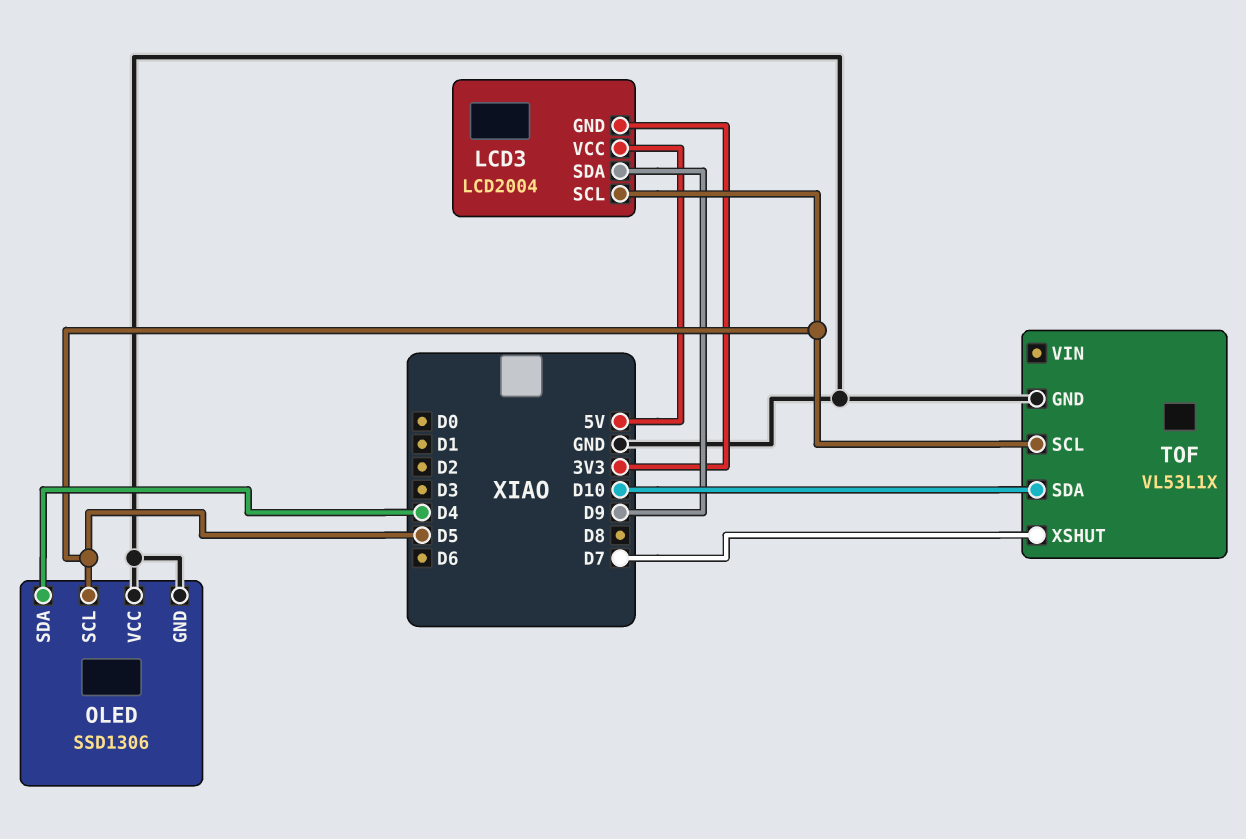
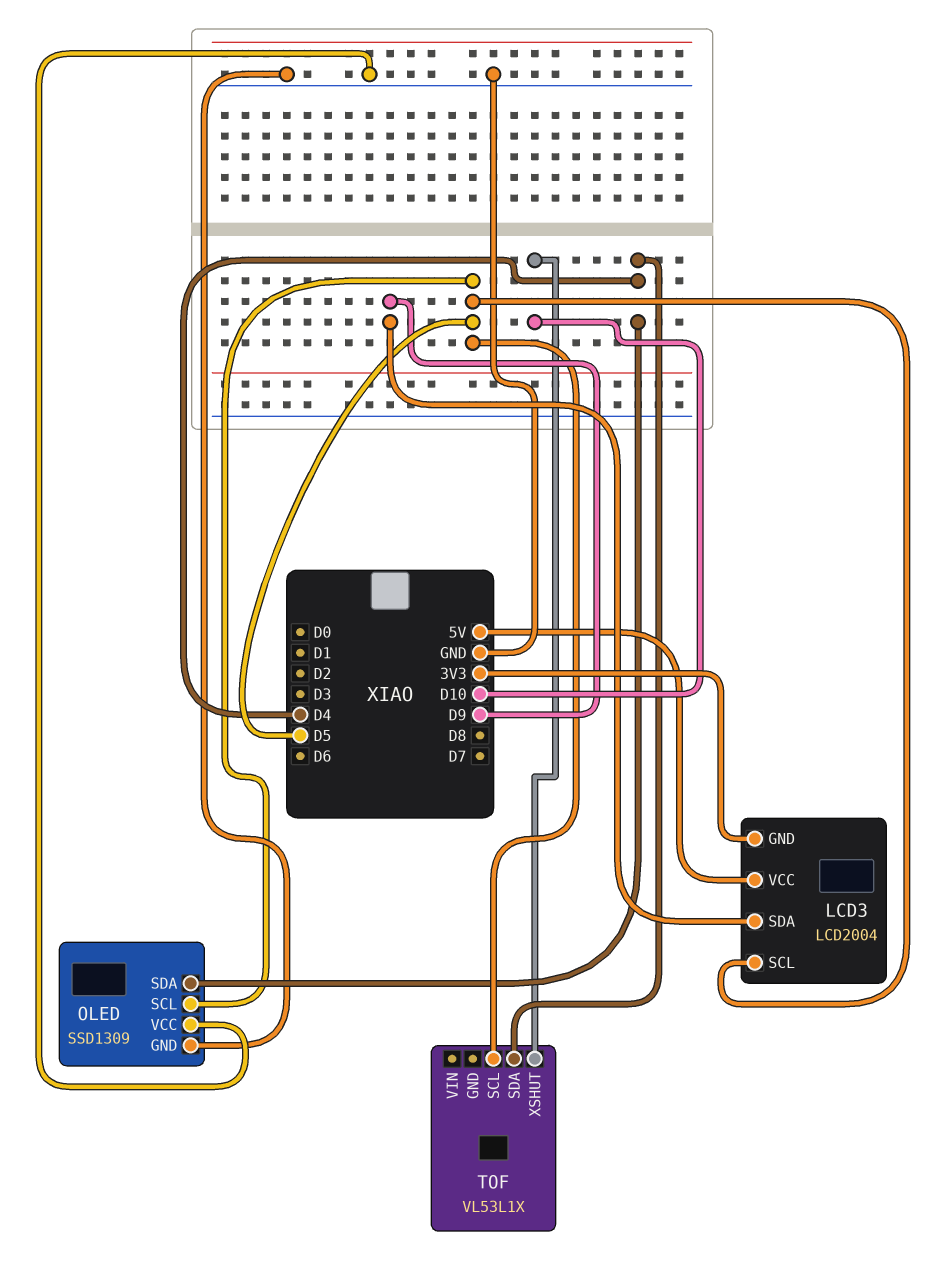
OLED: SSD1306 -> SSD1309
TOF pin GND: GND -> none
TOF pin SDA: D10 -> D4
TOF pin XSHUT: D7 -> D10

